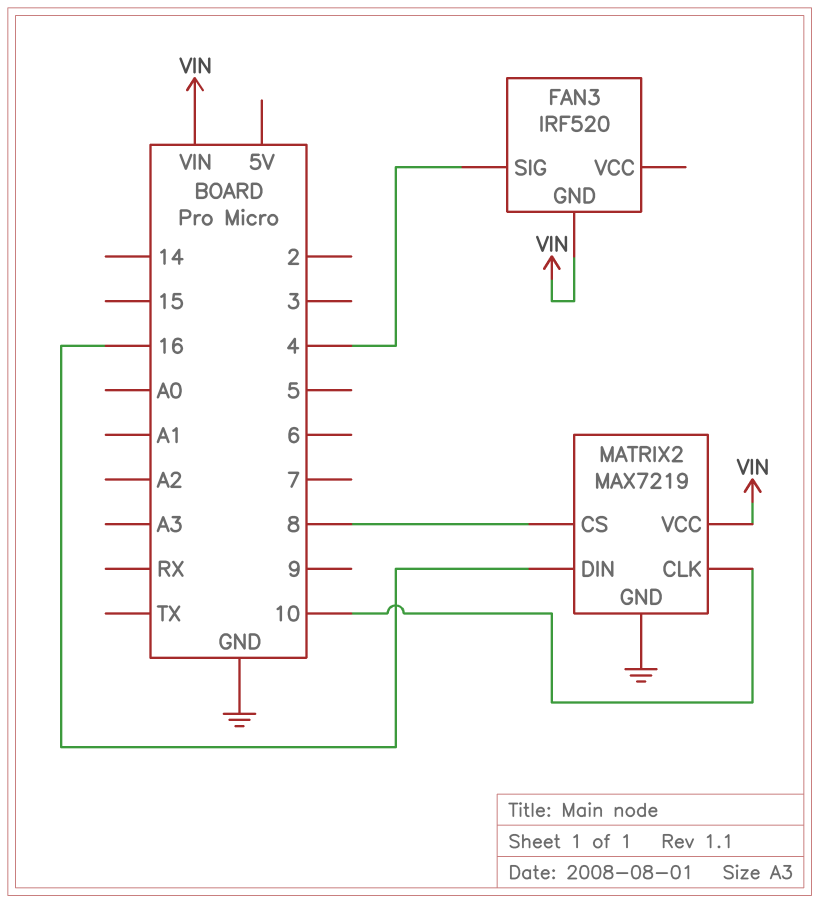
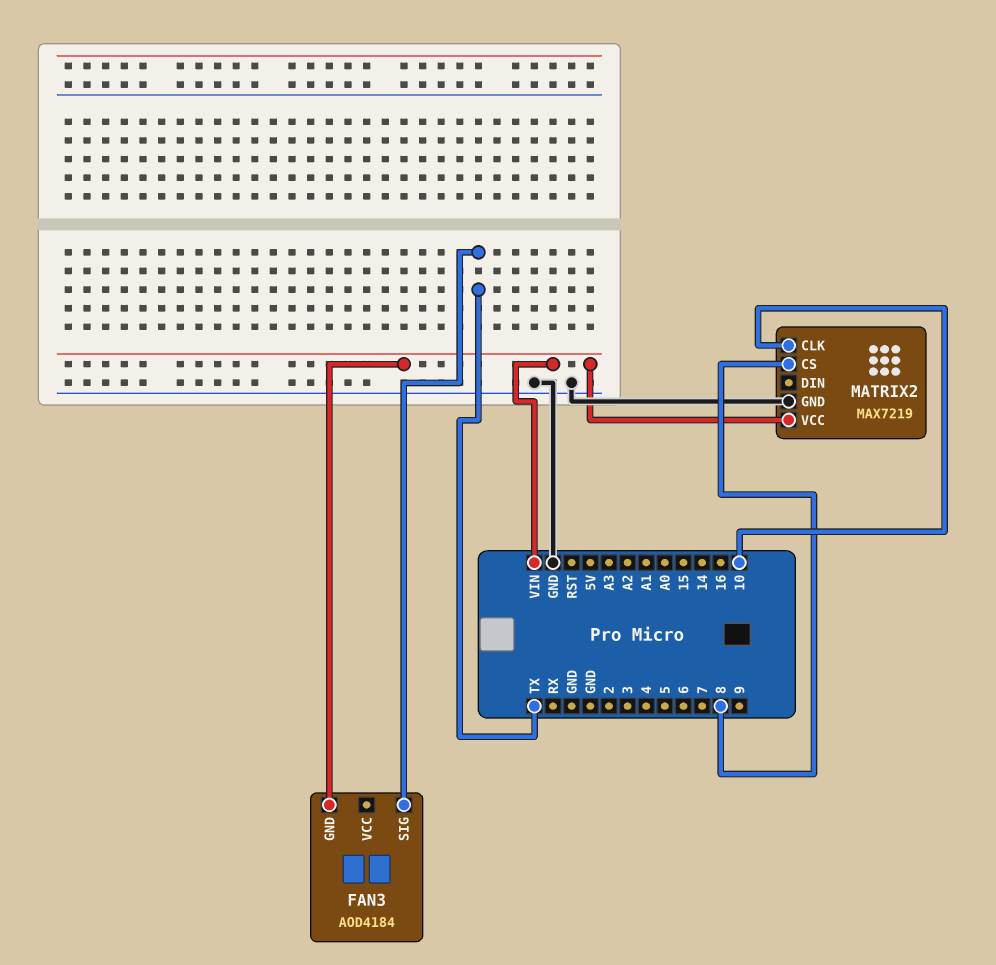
FAN3: IRF520 -> AOD4184
FAN3 pin SIG: 4 -> TX
MATRIX2 pin DIN: 16 -> none

